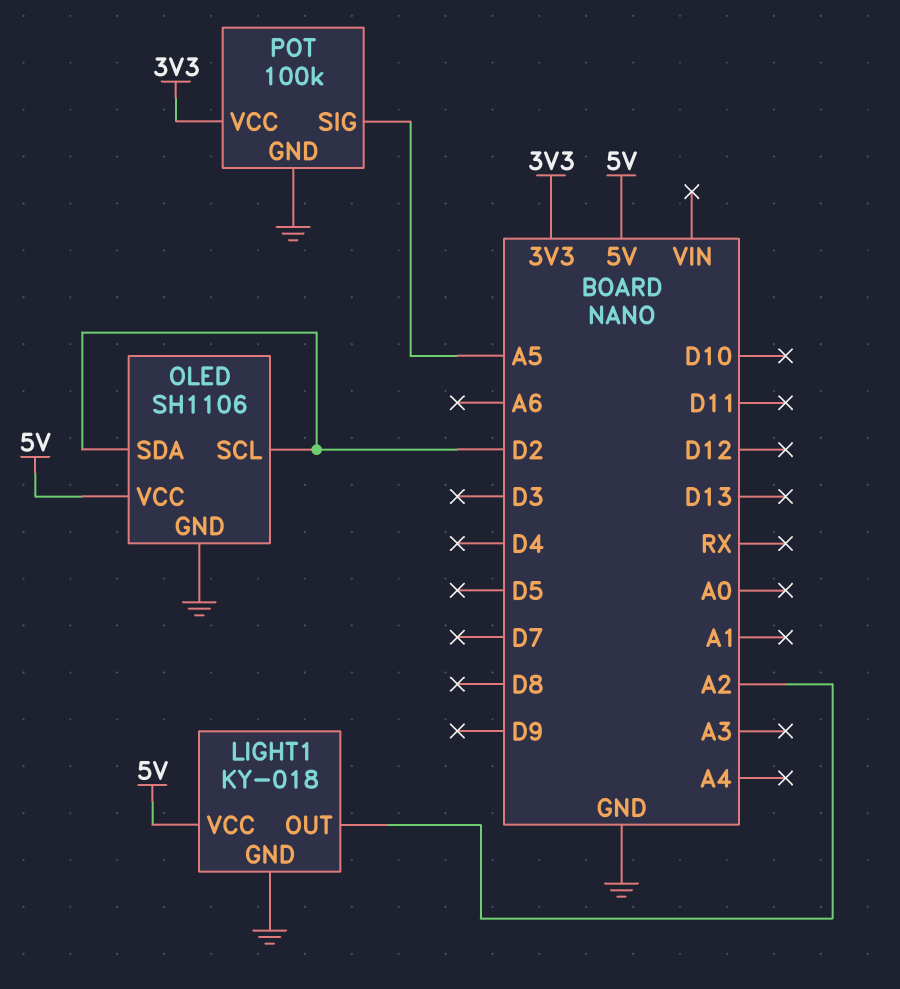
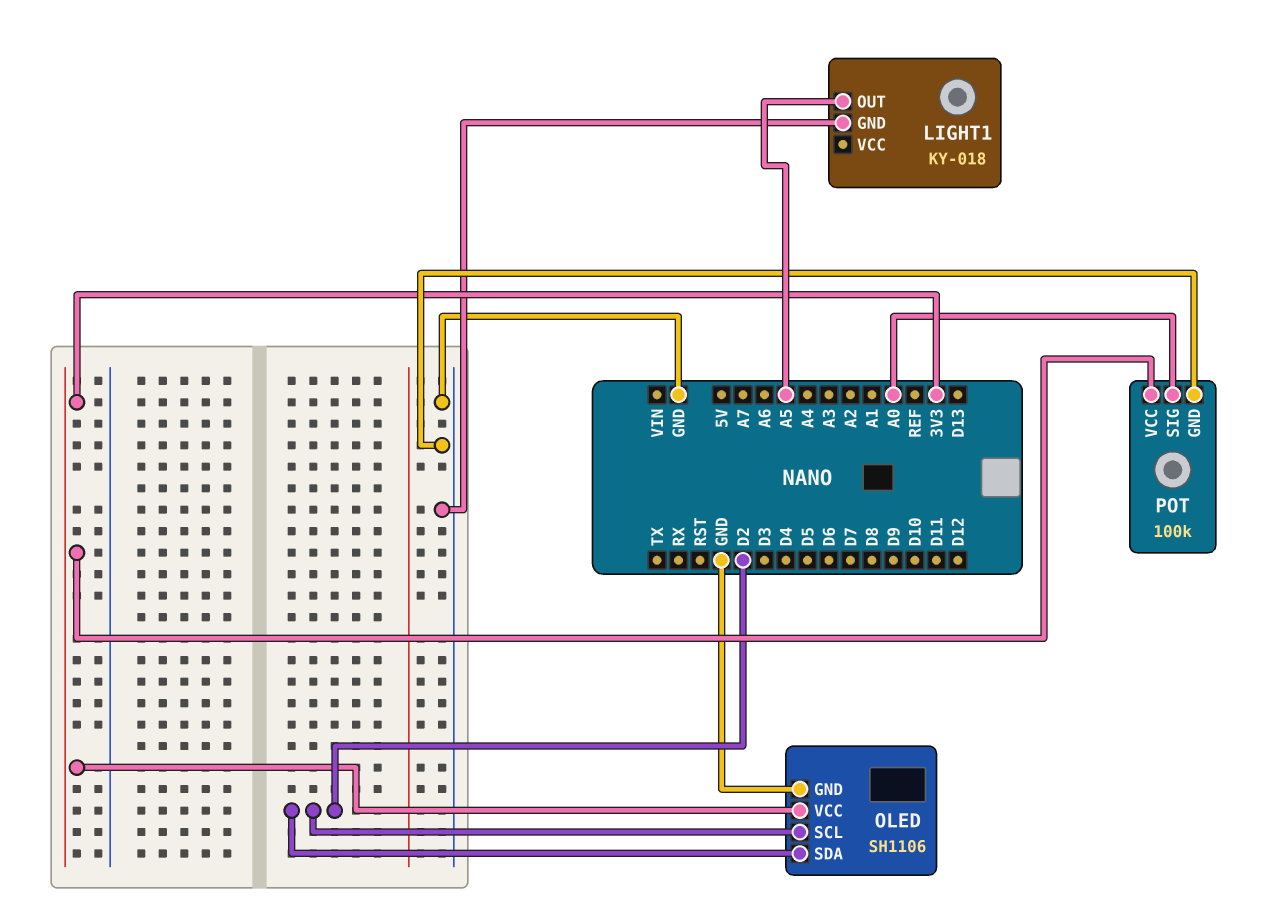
LIGHT1 pin OUT: A2 -> A5
LIGHT1 pin VCC: 5V -> none
OLED pin VCC: 5V -> 3V3
POT pin SIG: A5 -> A0

